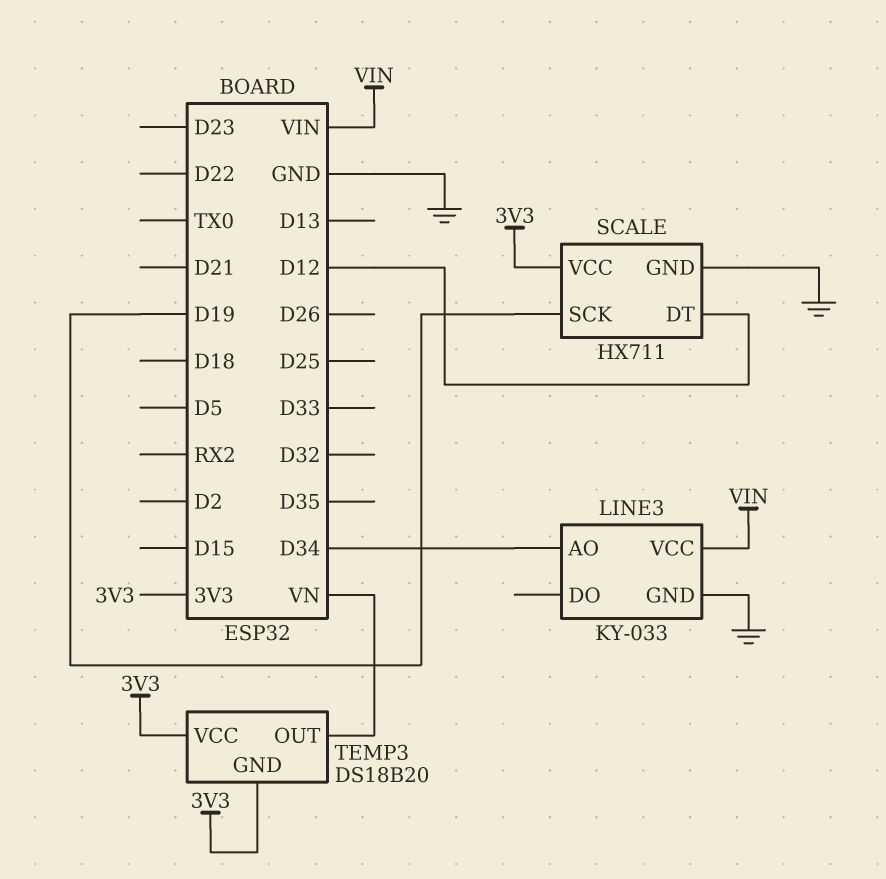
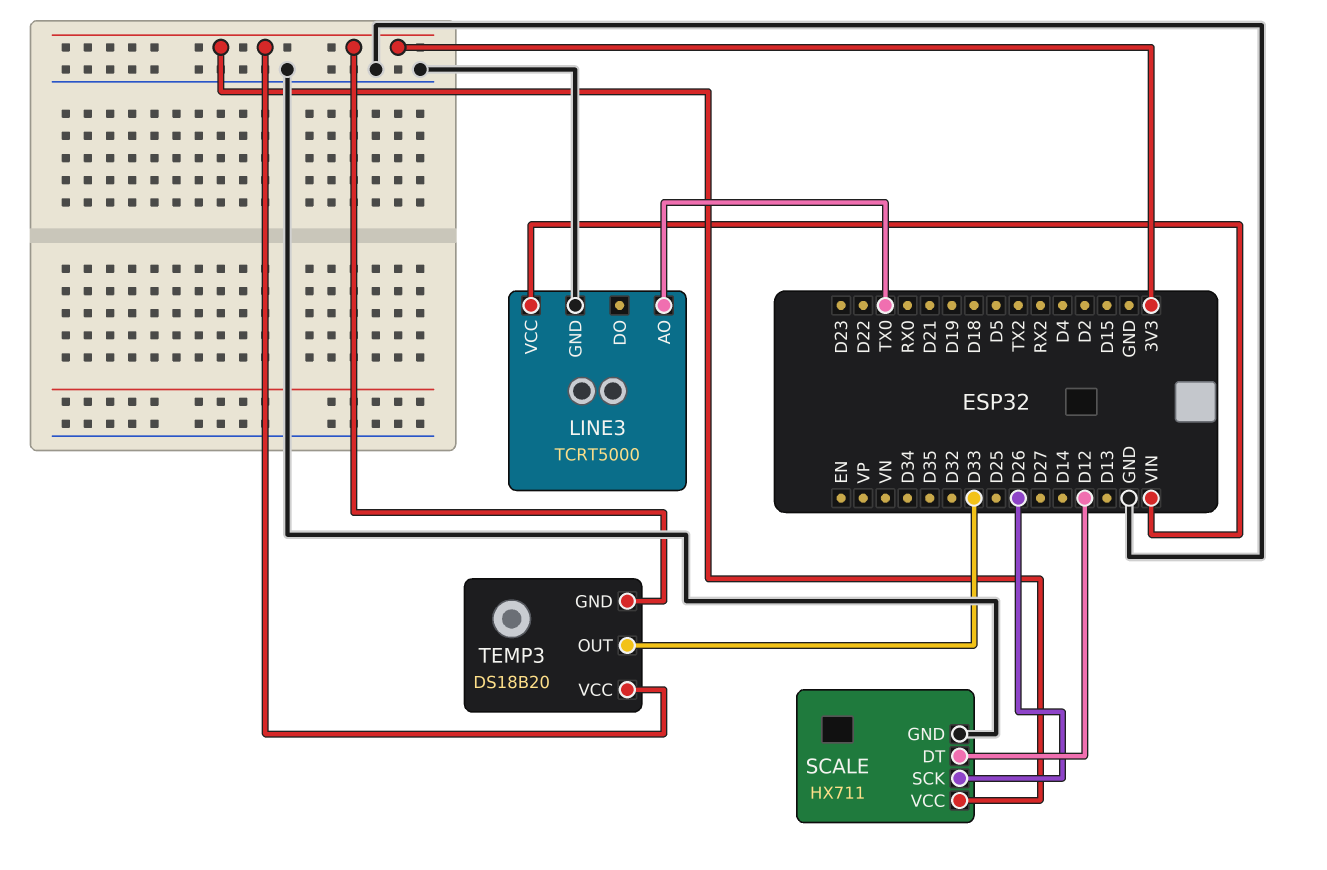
LINE3: KY-033 -> TCRT5000
LINE3 pin AO: D34 -> TX0
SCALE pin SCK: D19 -> D26
TEMP3 pin OUT: VN -> D33

